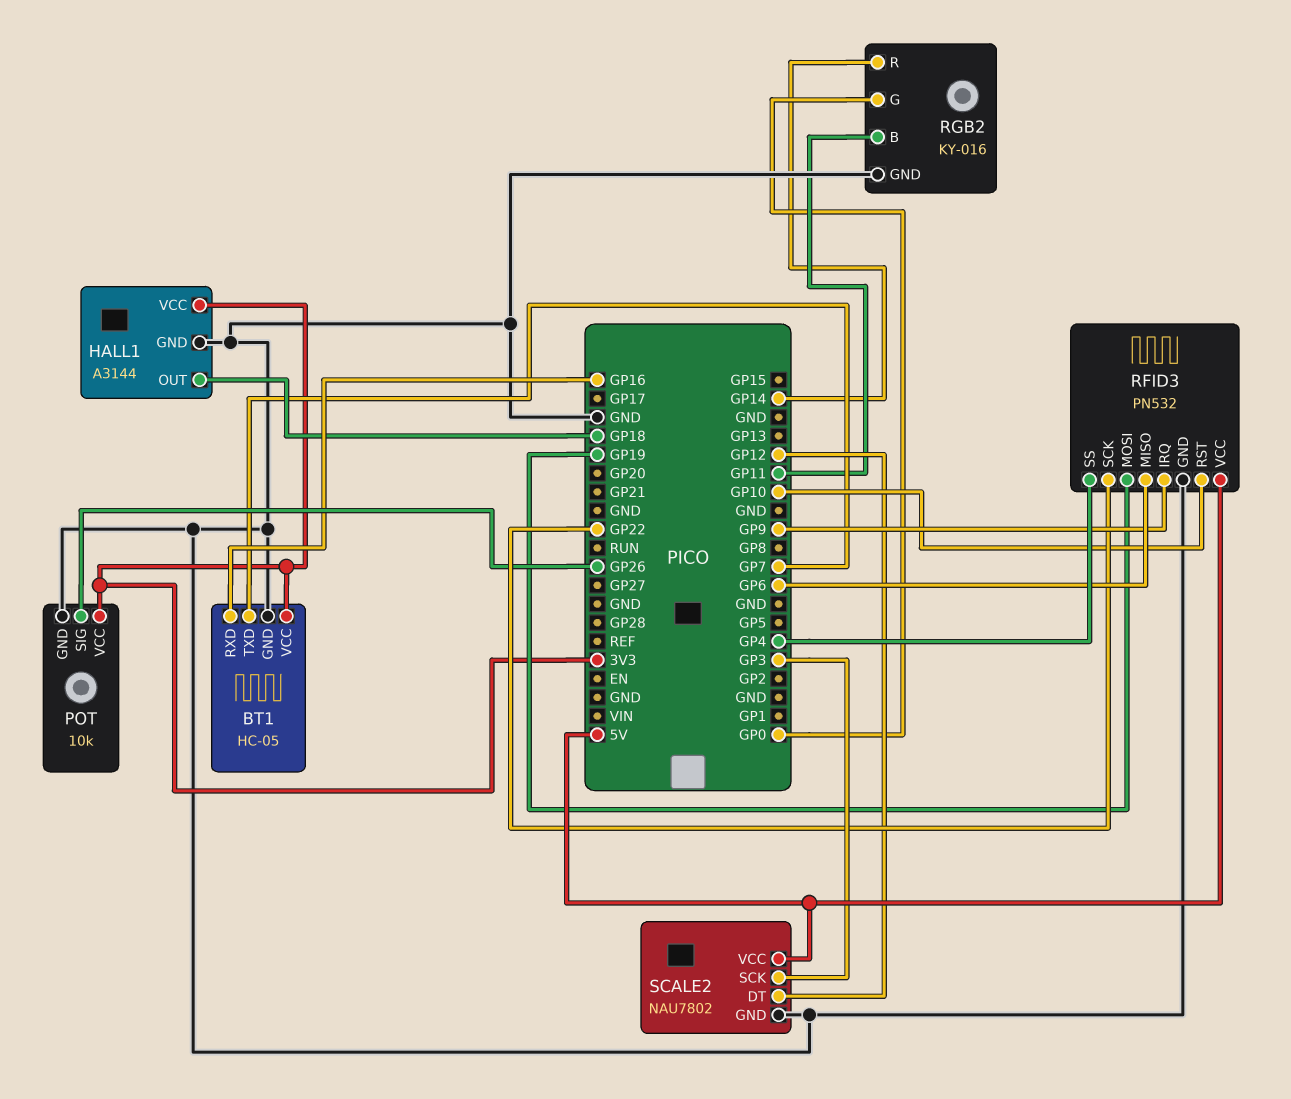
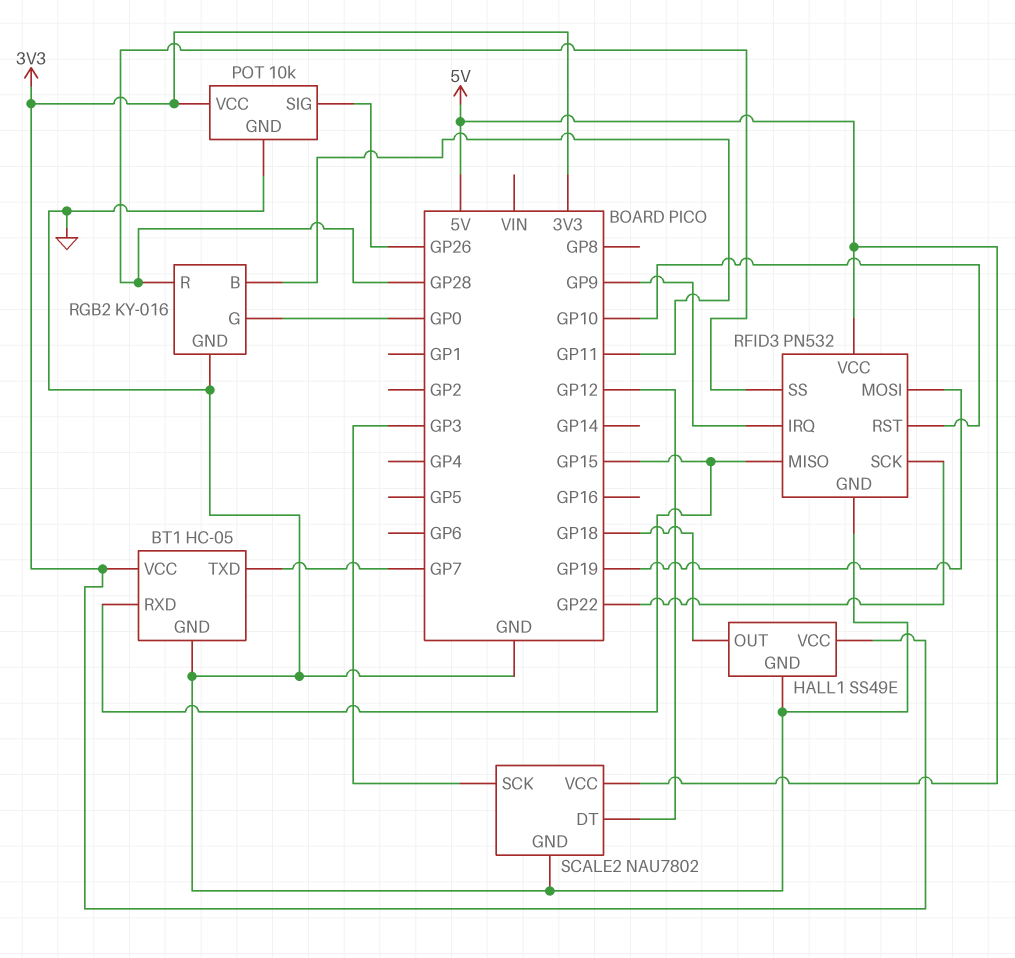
BT1 pin RXD: GP16 -> GP15
HALL1: A3144 -> SS49E
RFID3 pin MISO: GP6 -> GP15
RFID3 pin SS: GP4 -> GP28
RGB2 pin R: GP14 -> GP28

